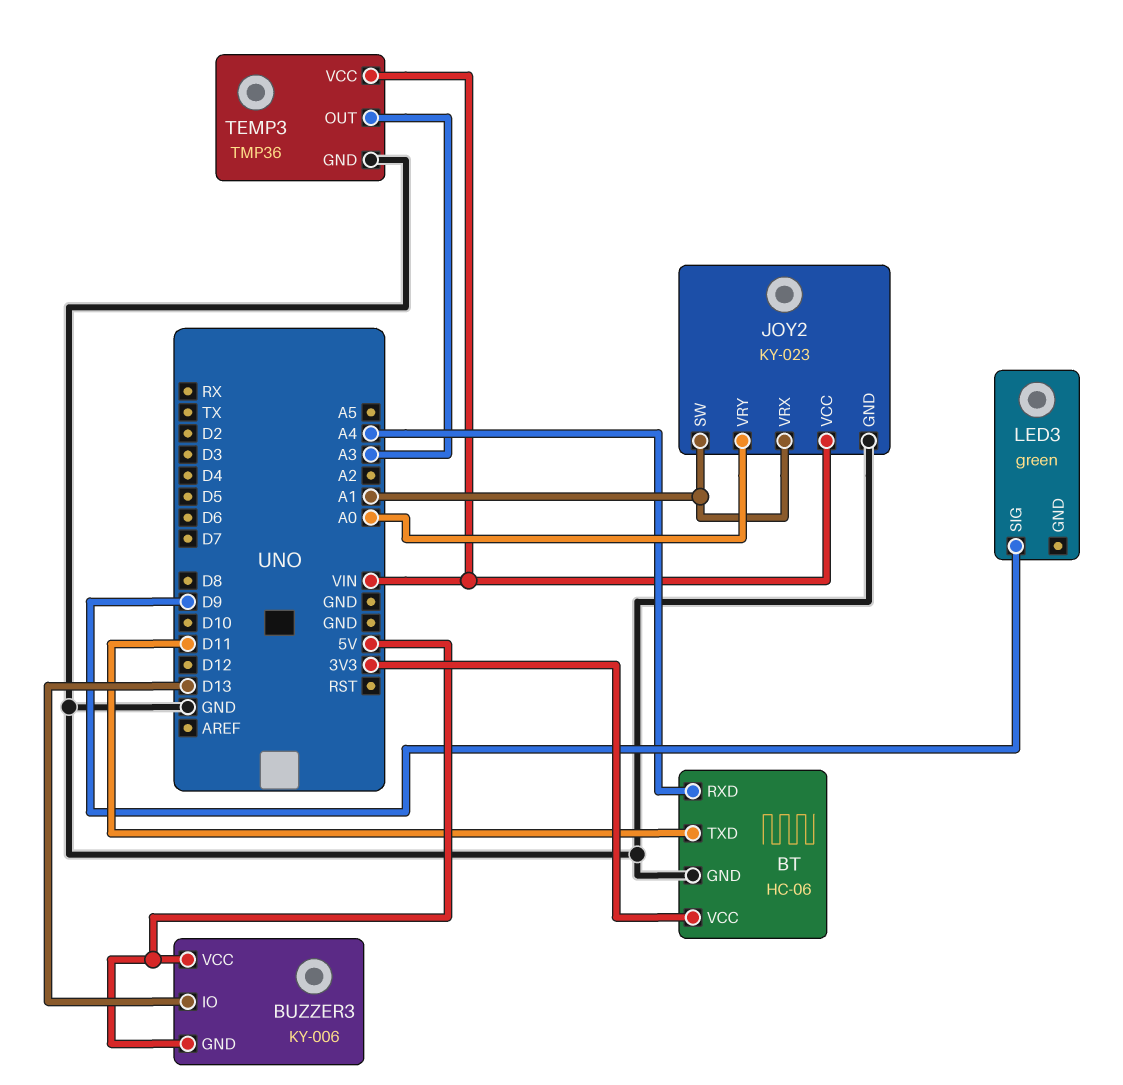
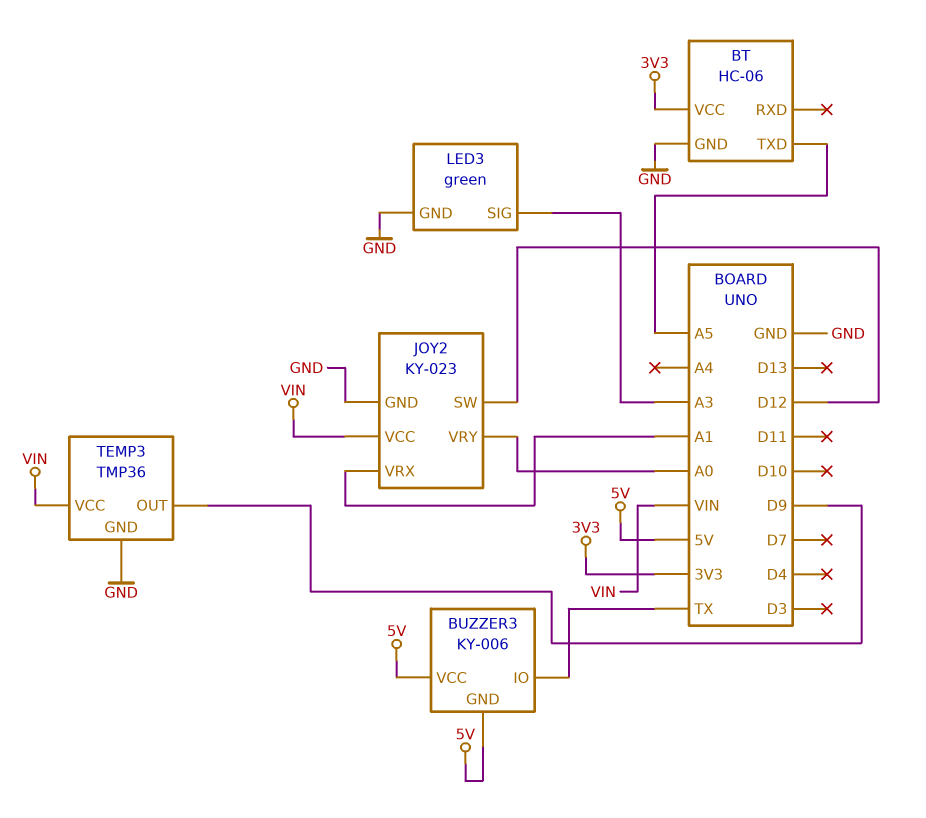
BT pin RXD: A4 -> none
BT pin TXD: D11 -> A5
BUZZER3 pin IO: D13 -> TX
JOY2 pin SW: A1 -> D12
LED3 pin GND: none -> GND
LED3 pin SIG: D9 -> A3
TEMP3 pin OUT: A3 -> D9

